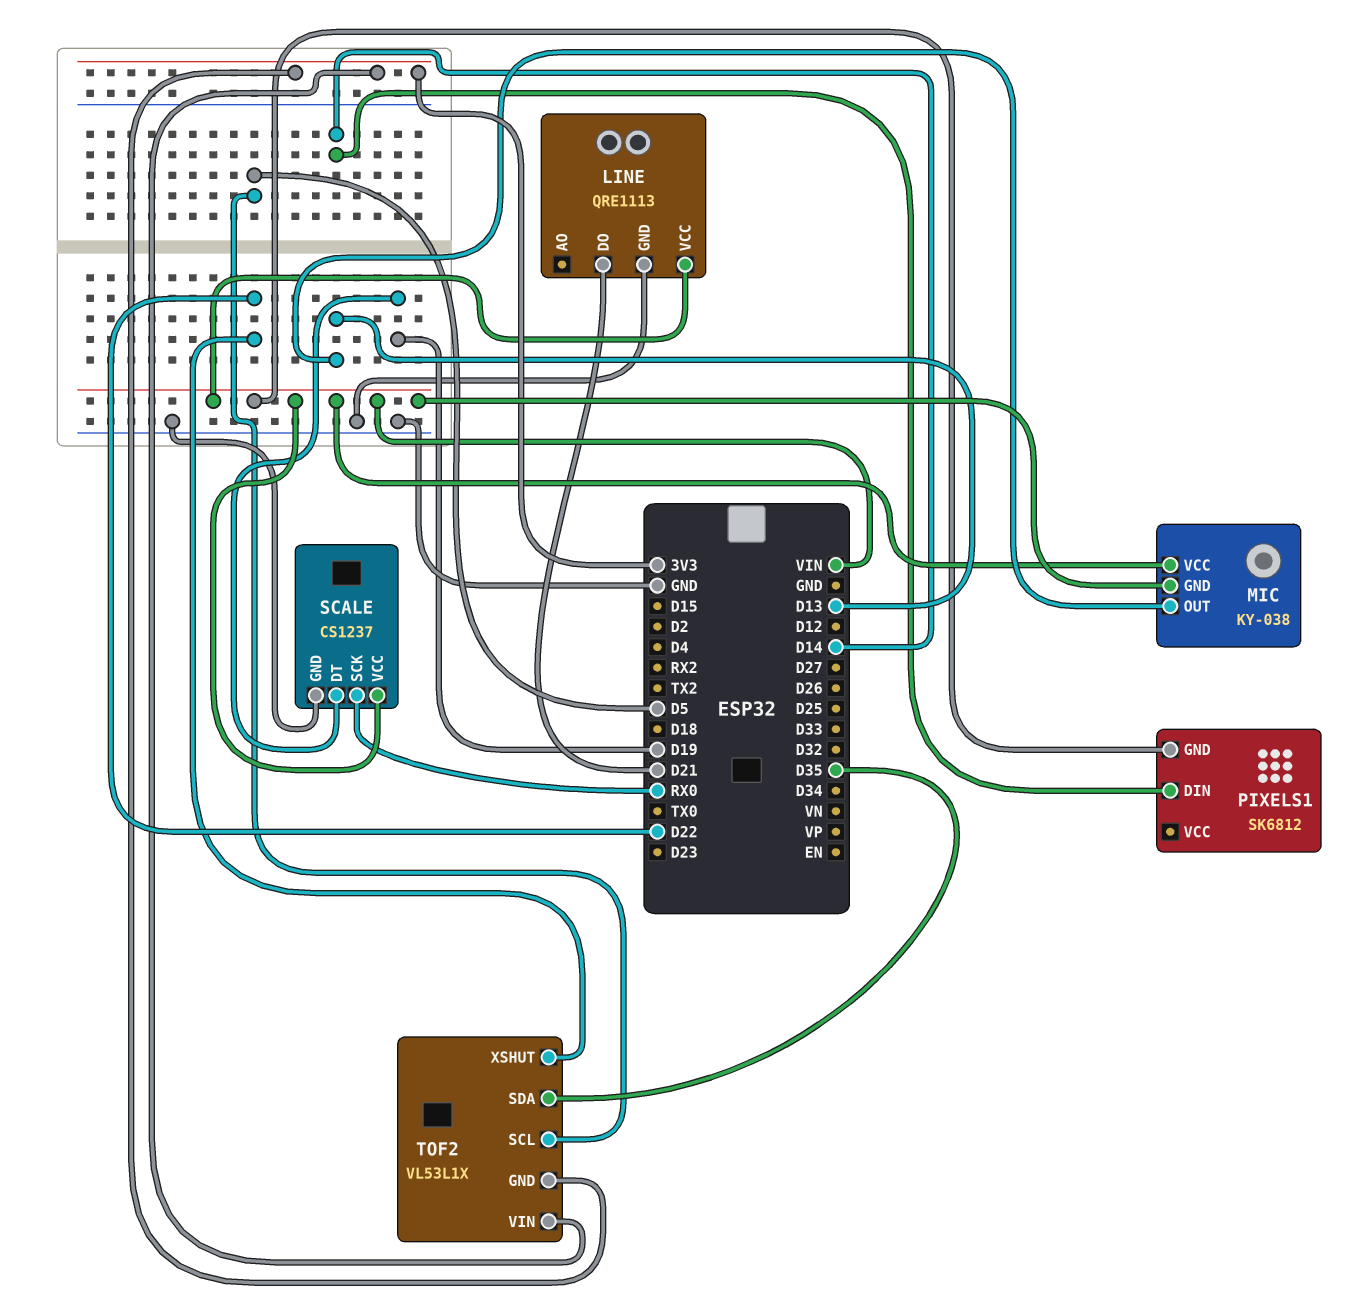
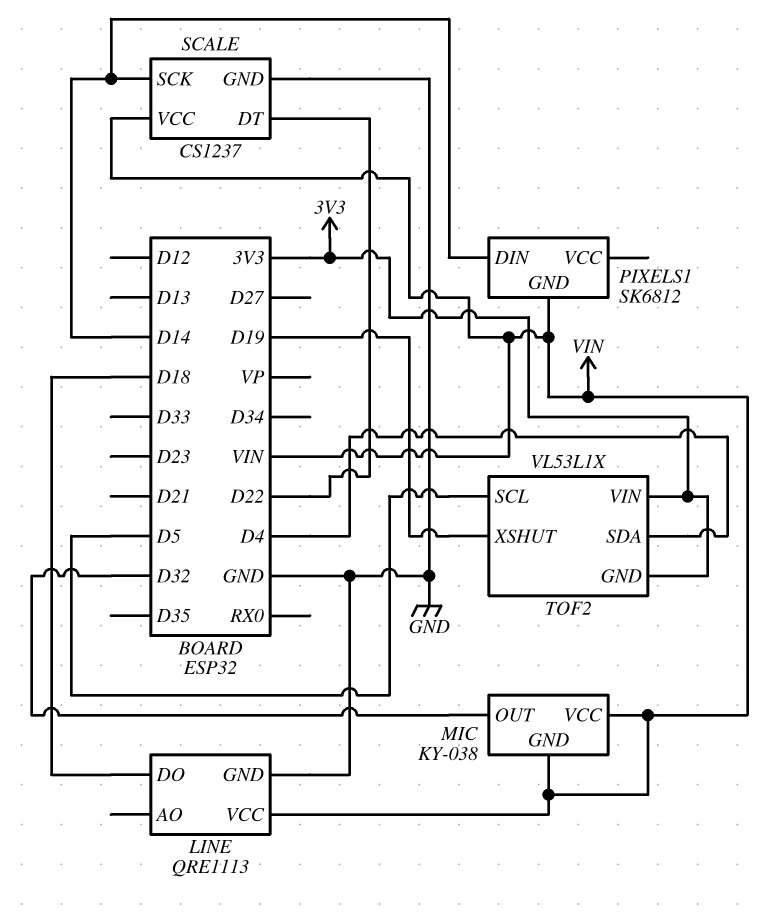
LINE pin DO: D21 -> D18
MIC pin OUT: D13 -> D32
SCALE pin DT: D19 -> D22
SCALE pin SCK: RX0 -> D14
TOF2 pin SDA: D35 -> D4
TOF2 pin XSHUT: D22 -> D19

